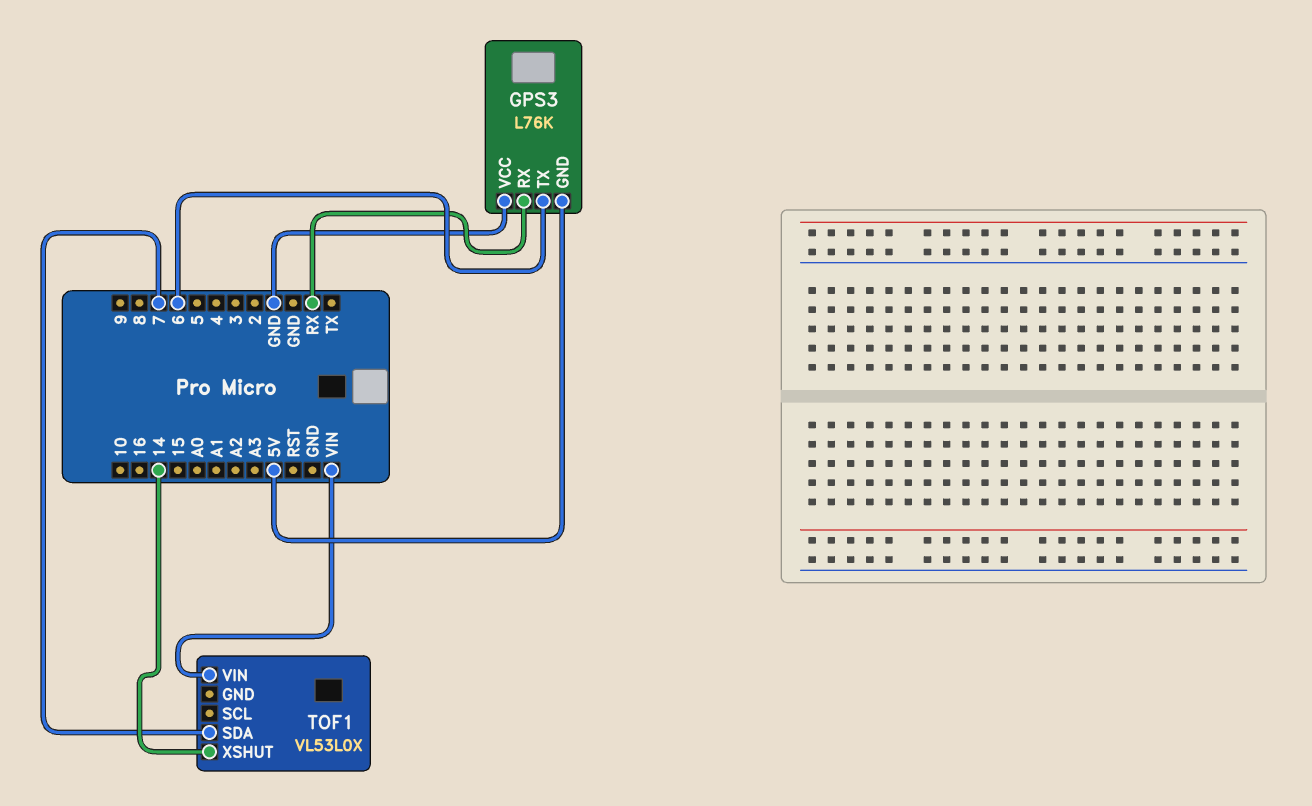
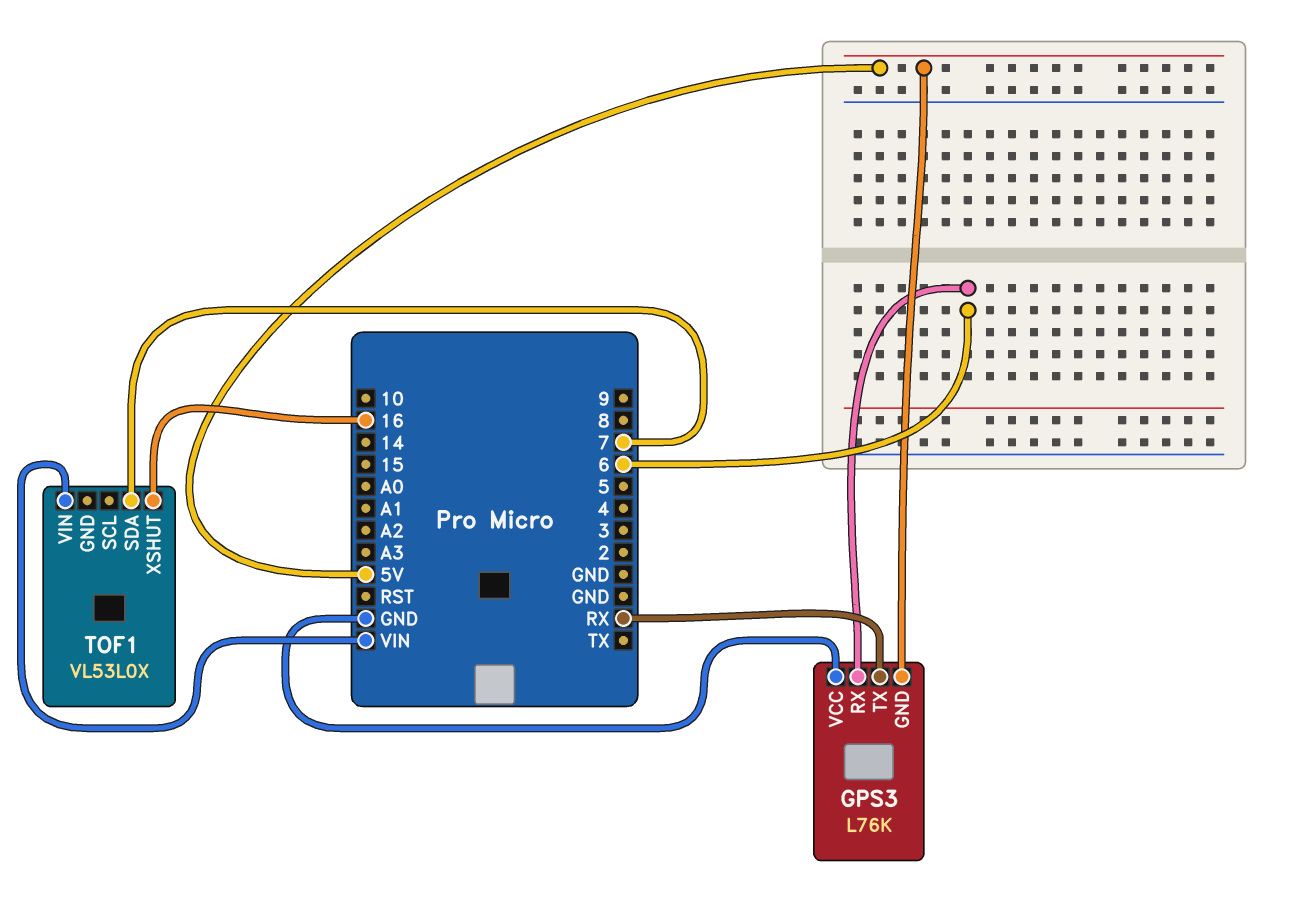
GPS3 pin RX: RX -> 6
GPS3 pin TX: 6 -> RX
TOF1 pin XSHUT: 14 -> 16

